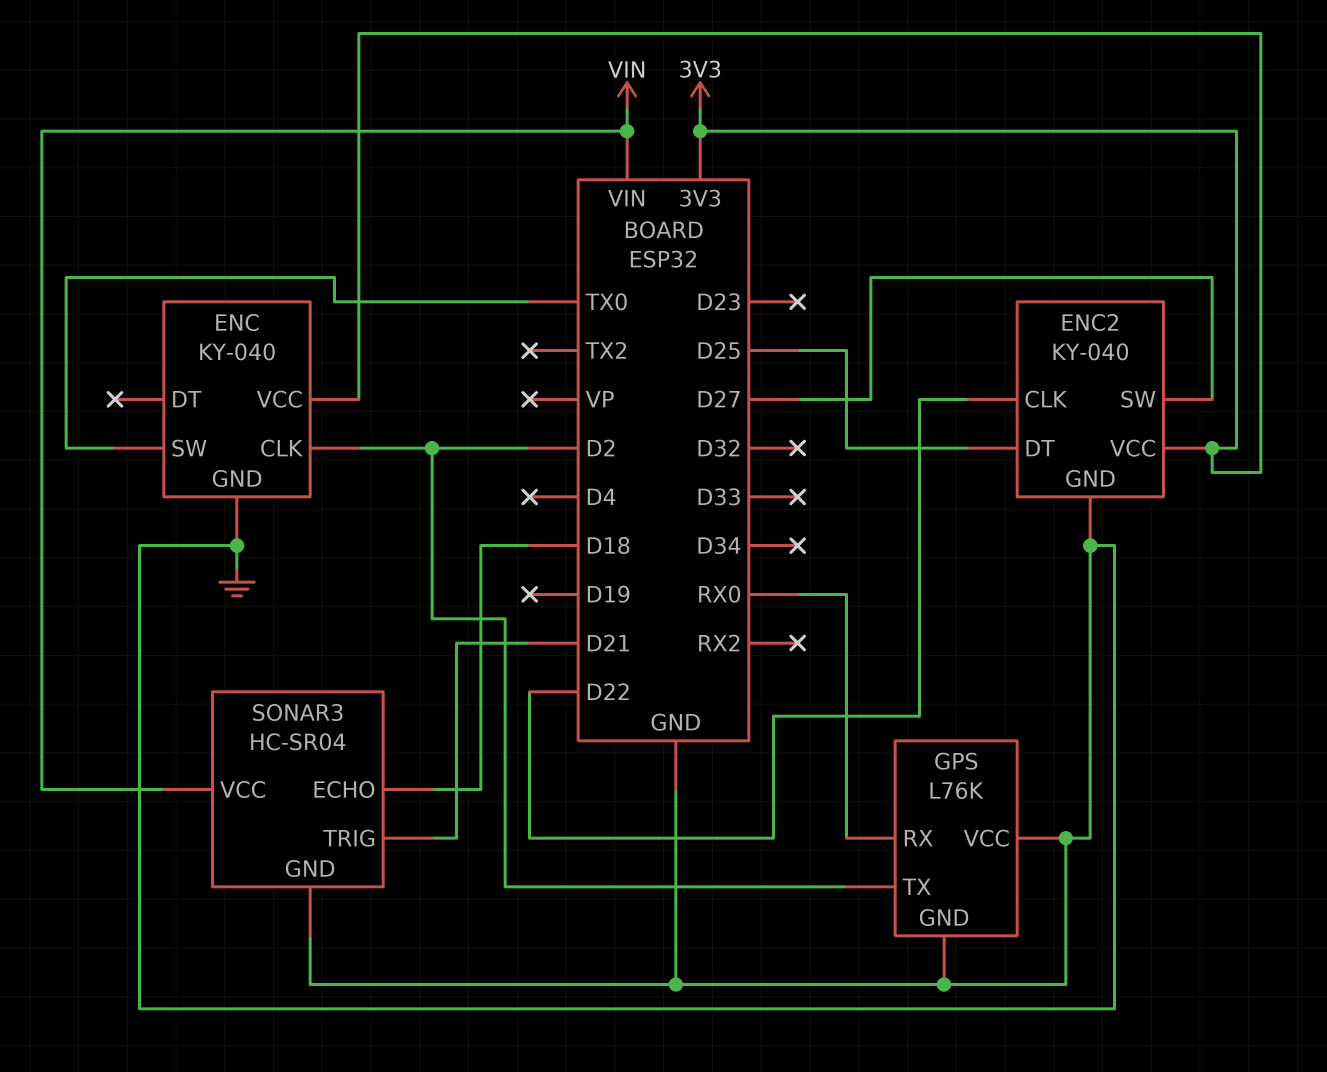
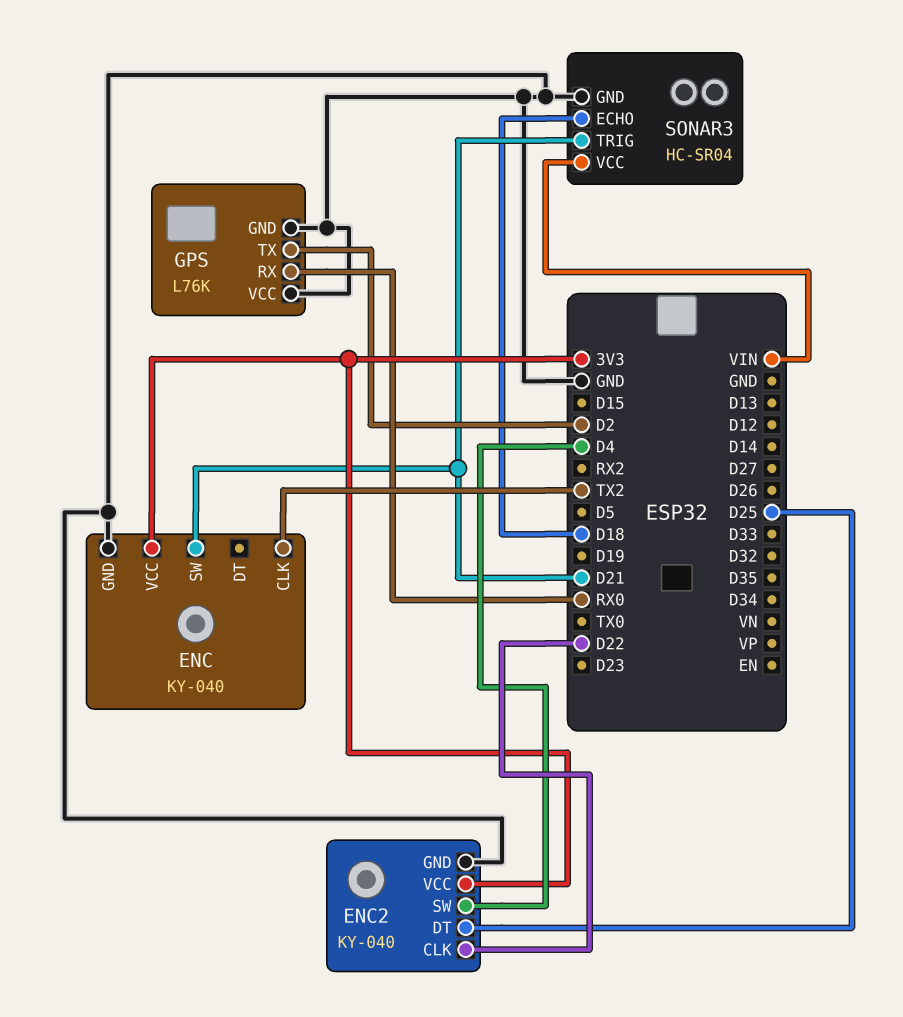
ENC pin CLK: D2 -> TX2
ENC pin SW: TX0 -> D21
ENC2 pin SW: D27 -> D4

